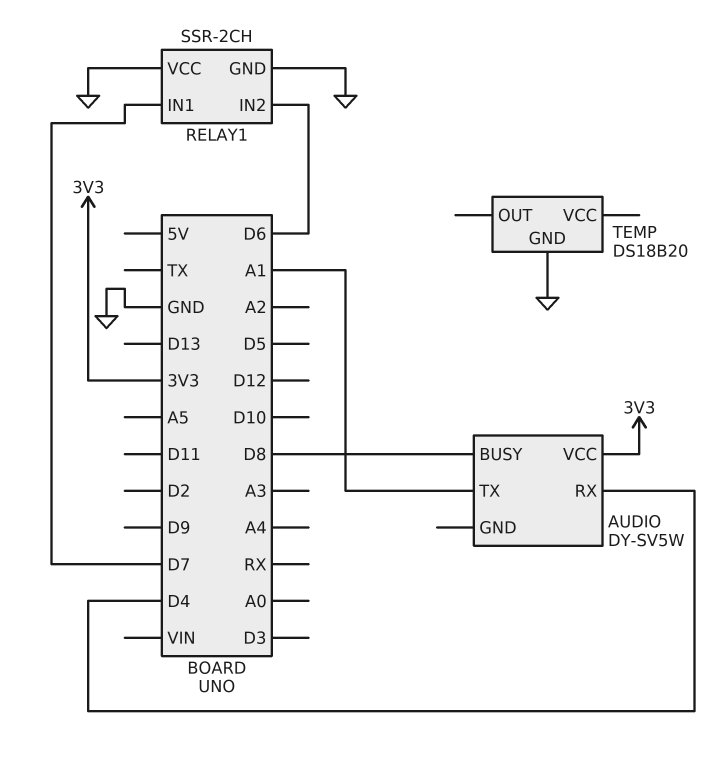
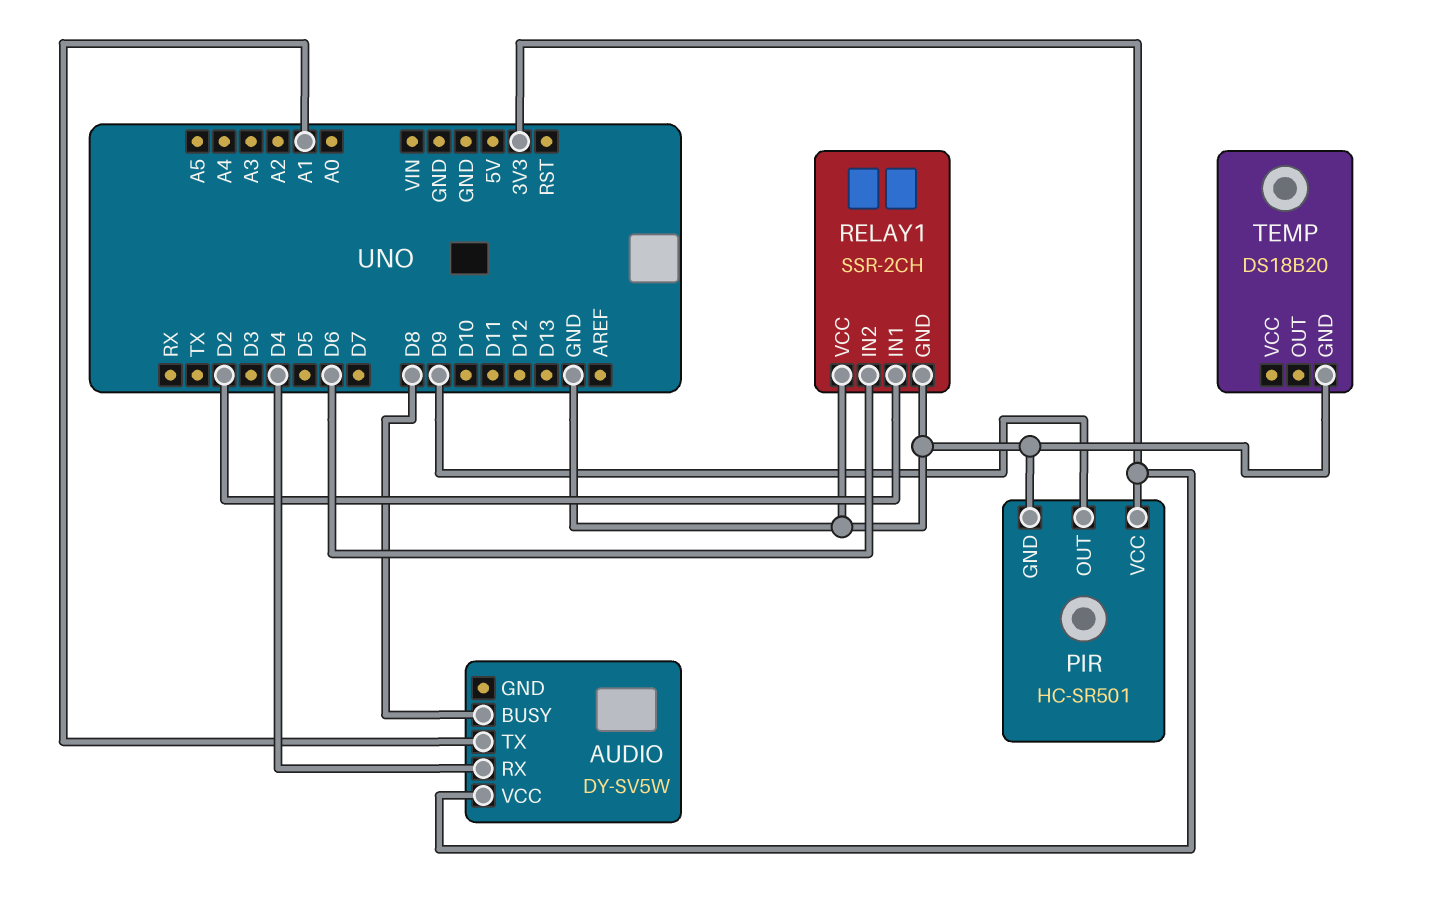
PIR: none -> HC-SR501
PIR pin GND: none -> GND
PIR pin OUT: none -> D9
PIR pin VCC: none -> 3V3
RELAY1 pin IN1: D7 -> D2

